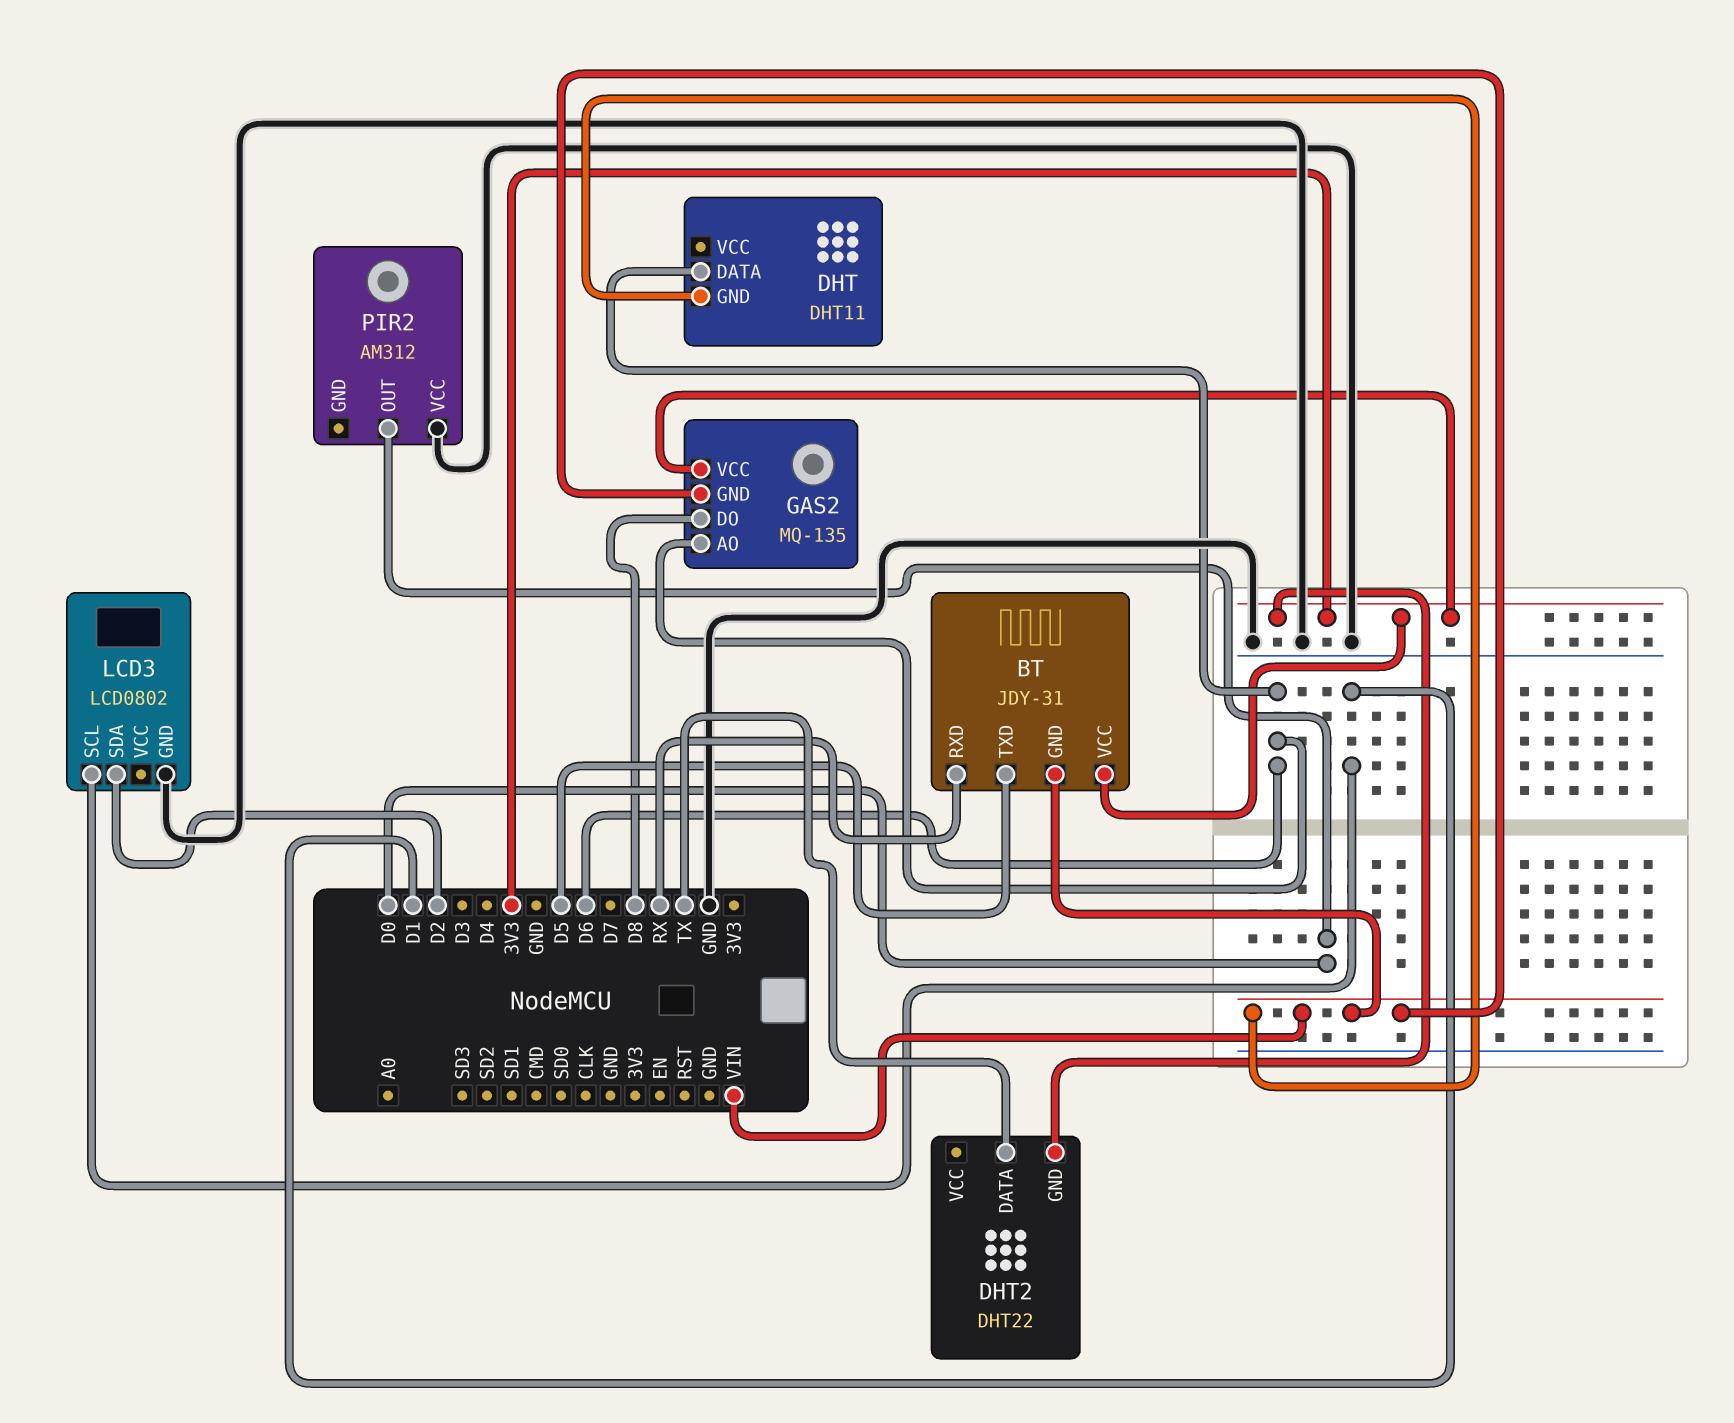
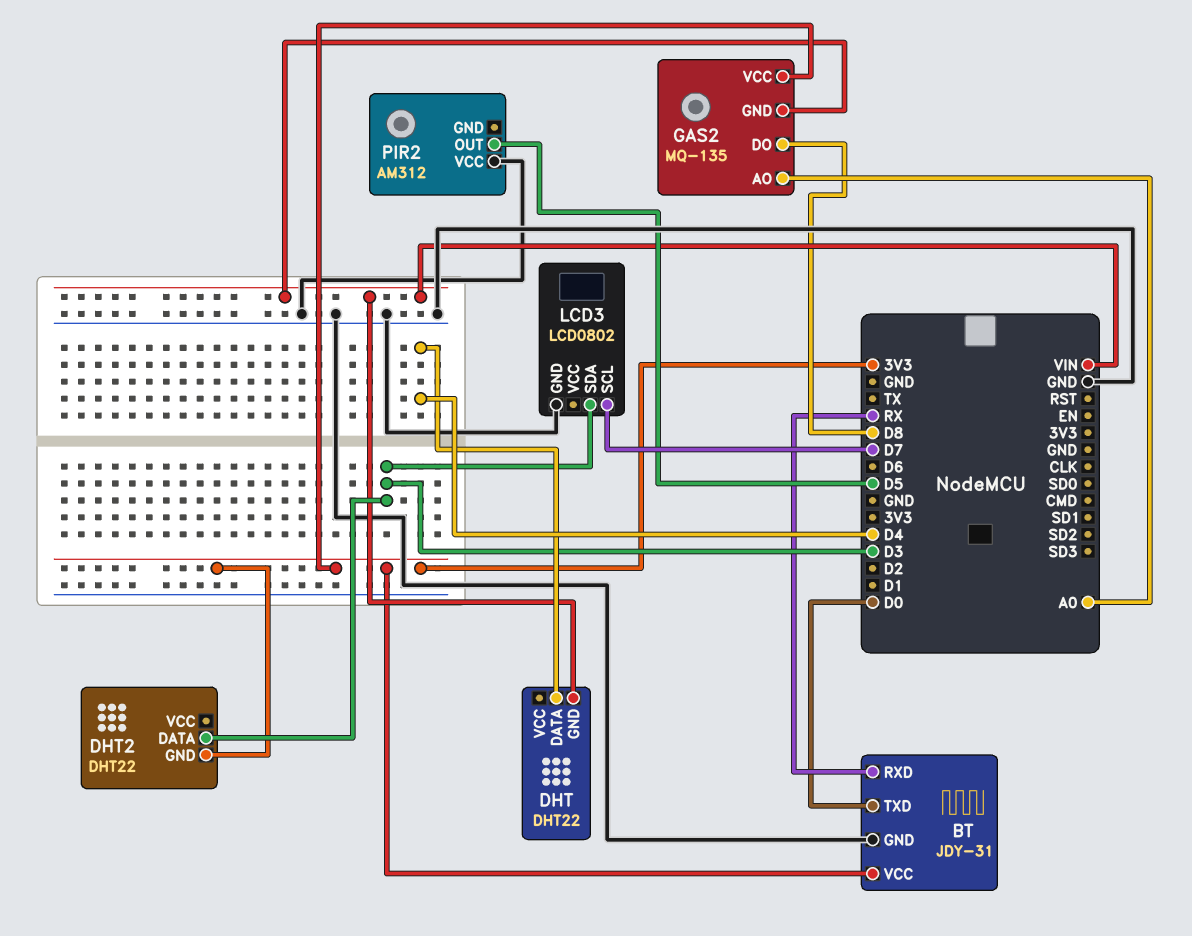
BT pin GND: VIN -> GND
BT pin TXD: D5 -> D0
DHT: DHT11 -> DHT22
DHT pin DATA: D6 -> D4
DHT2 pin DATA: TX -> D3
GAS2 pin AO: D6 -> A0
LCD3 pin SCL: D1 -> D7
LCD3 pin SDA: D2 -> D3
PIR2 pin OUT: D0 -> D5

